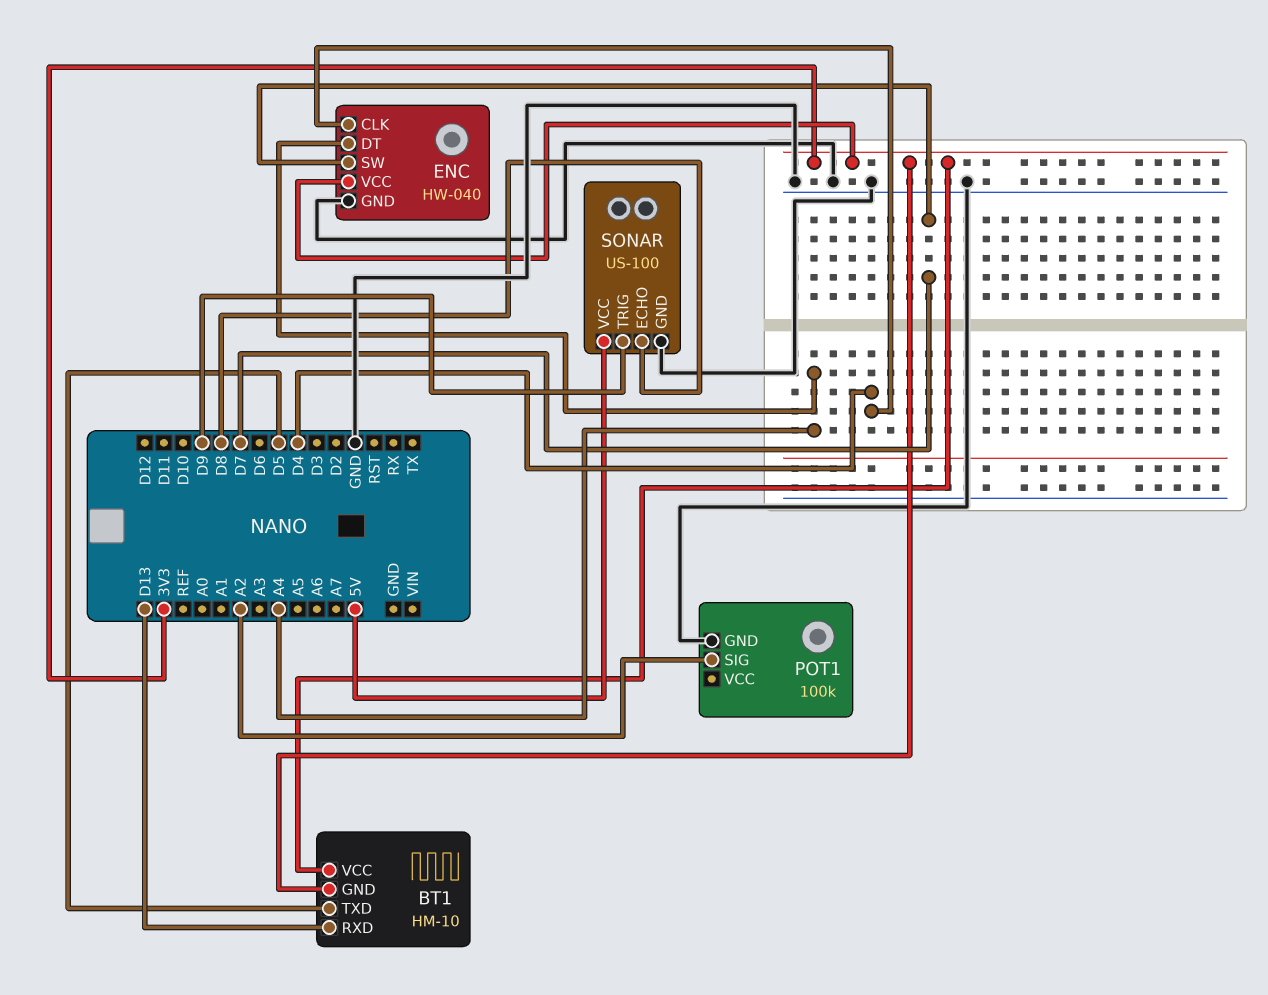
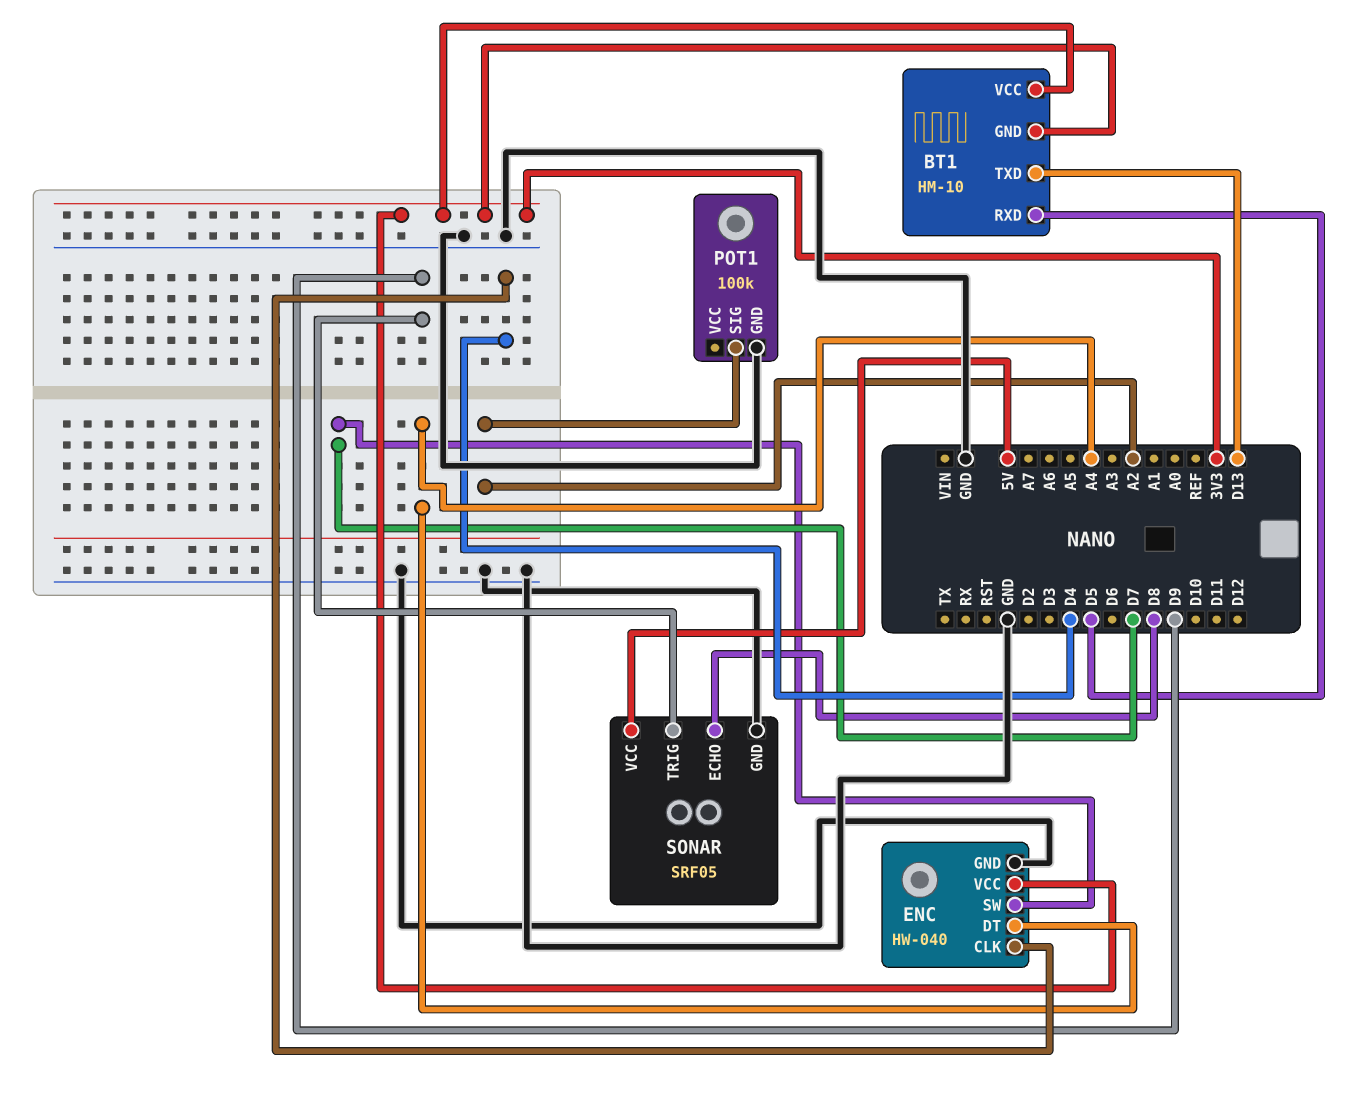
BT1 pin RXD: D13 -> D5
BT1 pin TXD: D5 -> D13
SONAR: US-100 -> SRF05

